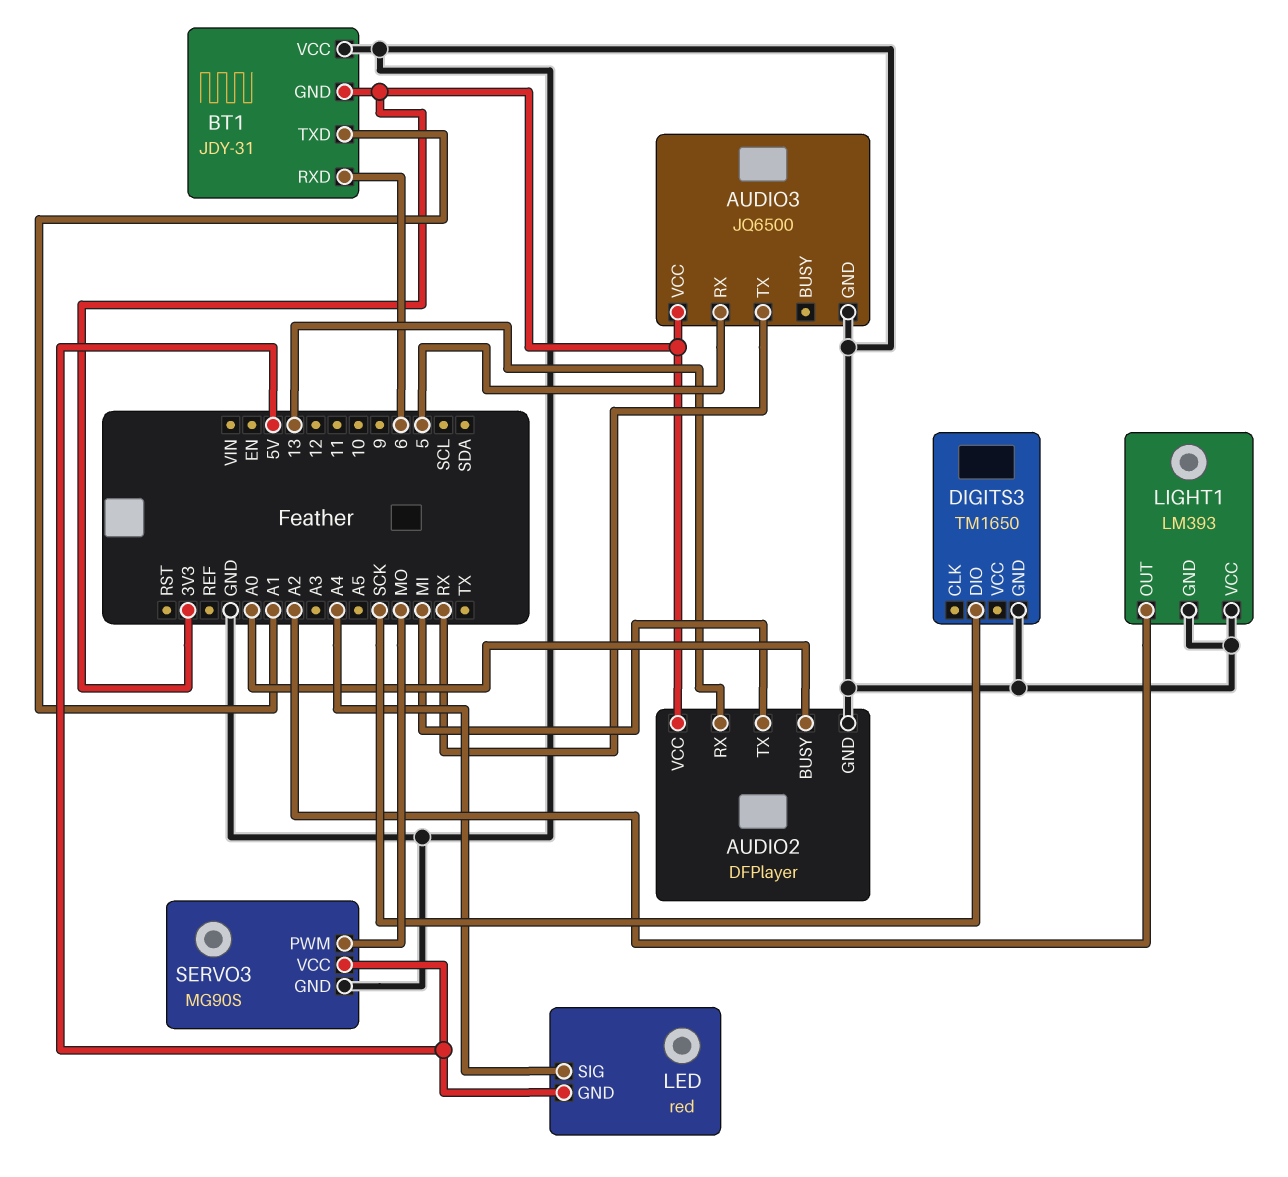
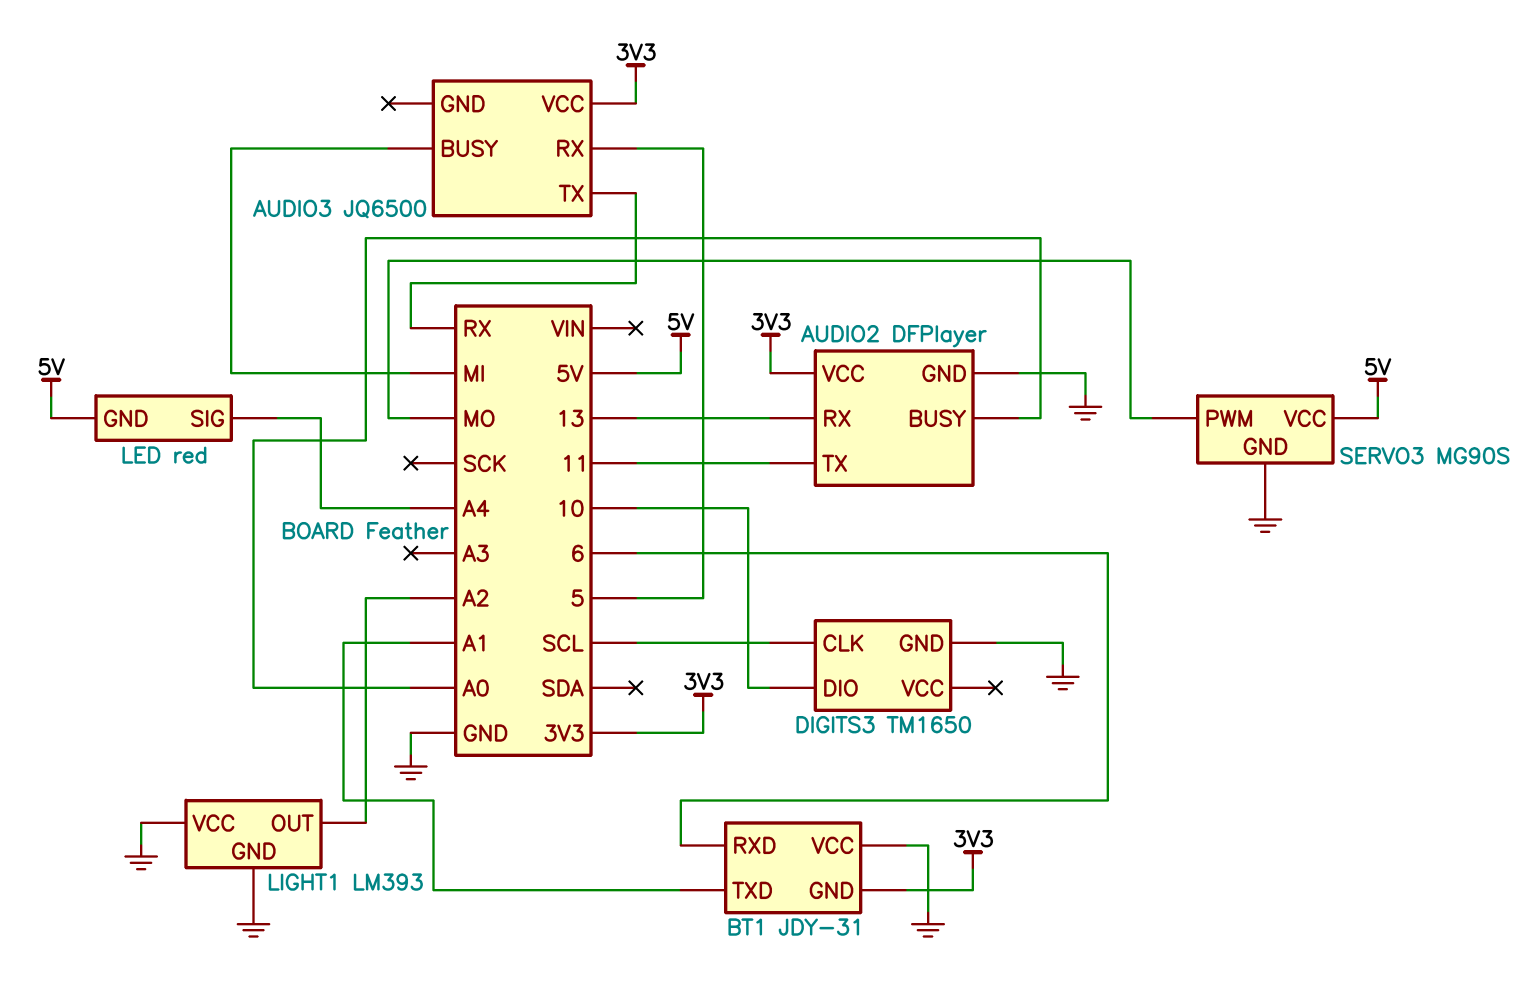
AUDIO2 pin TX: MI -> 11
AUDIO3 pin BUSY: none -> MI
AUDIO3 pin GND: GND -> none
DIGITS3 pin CLK: none -> SCL
DIGITS3 pin DIO: SCK -> 10

